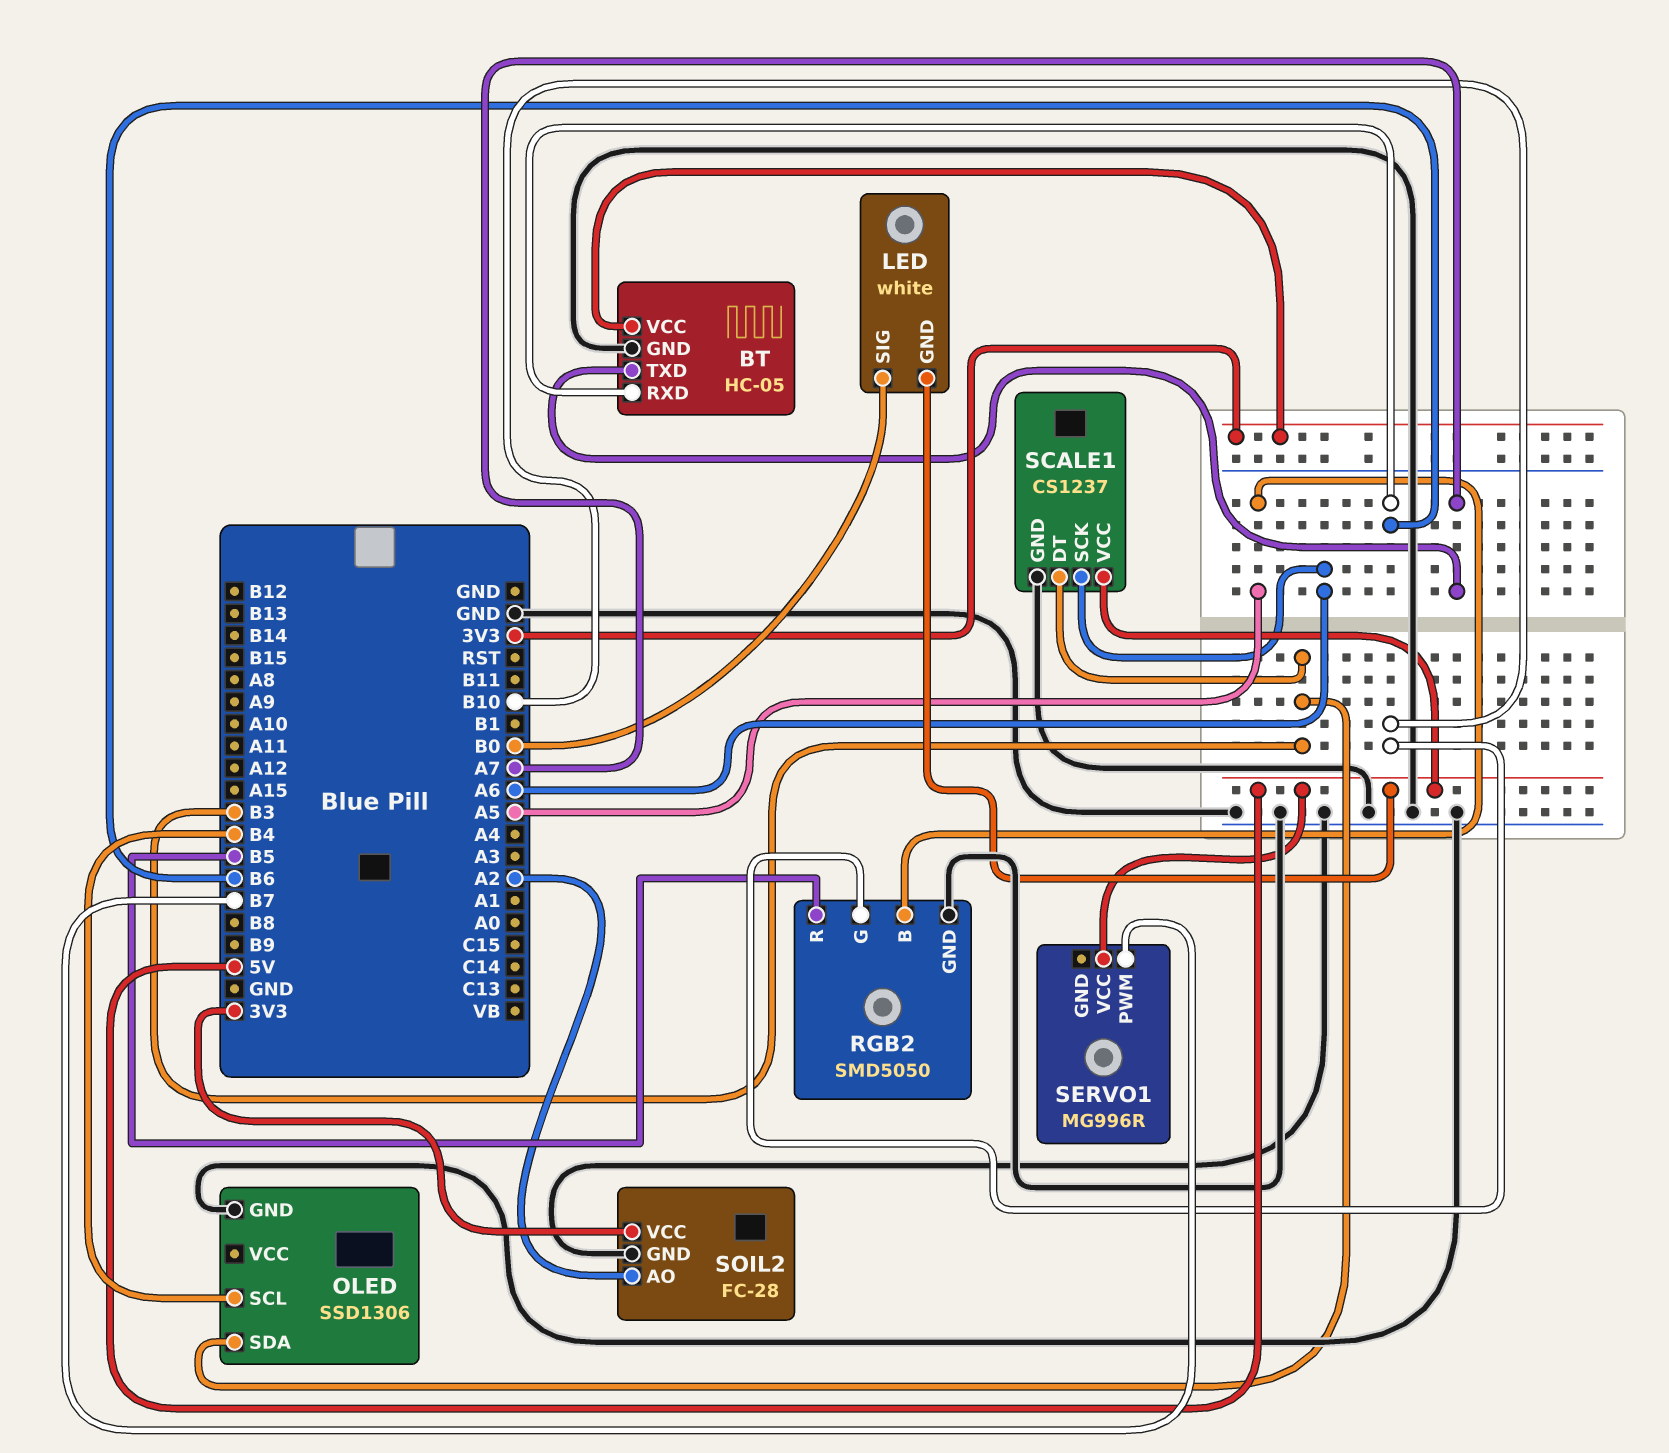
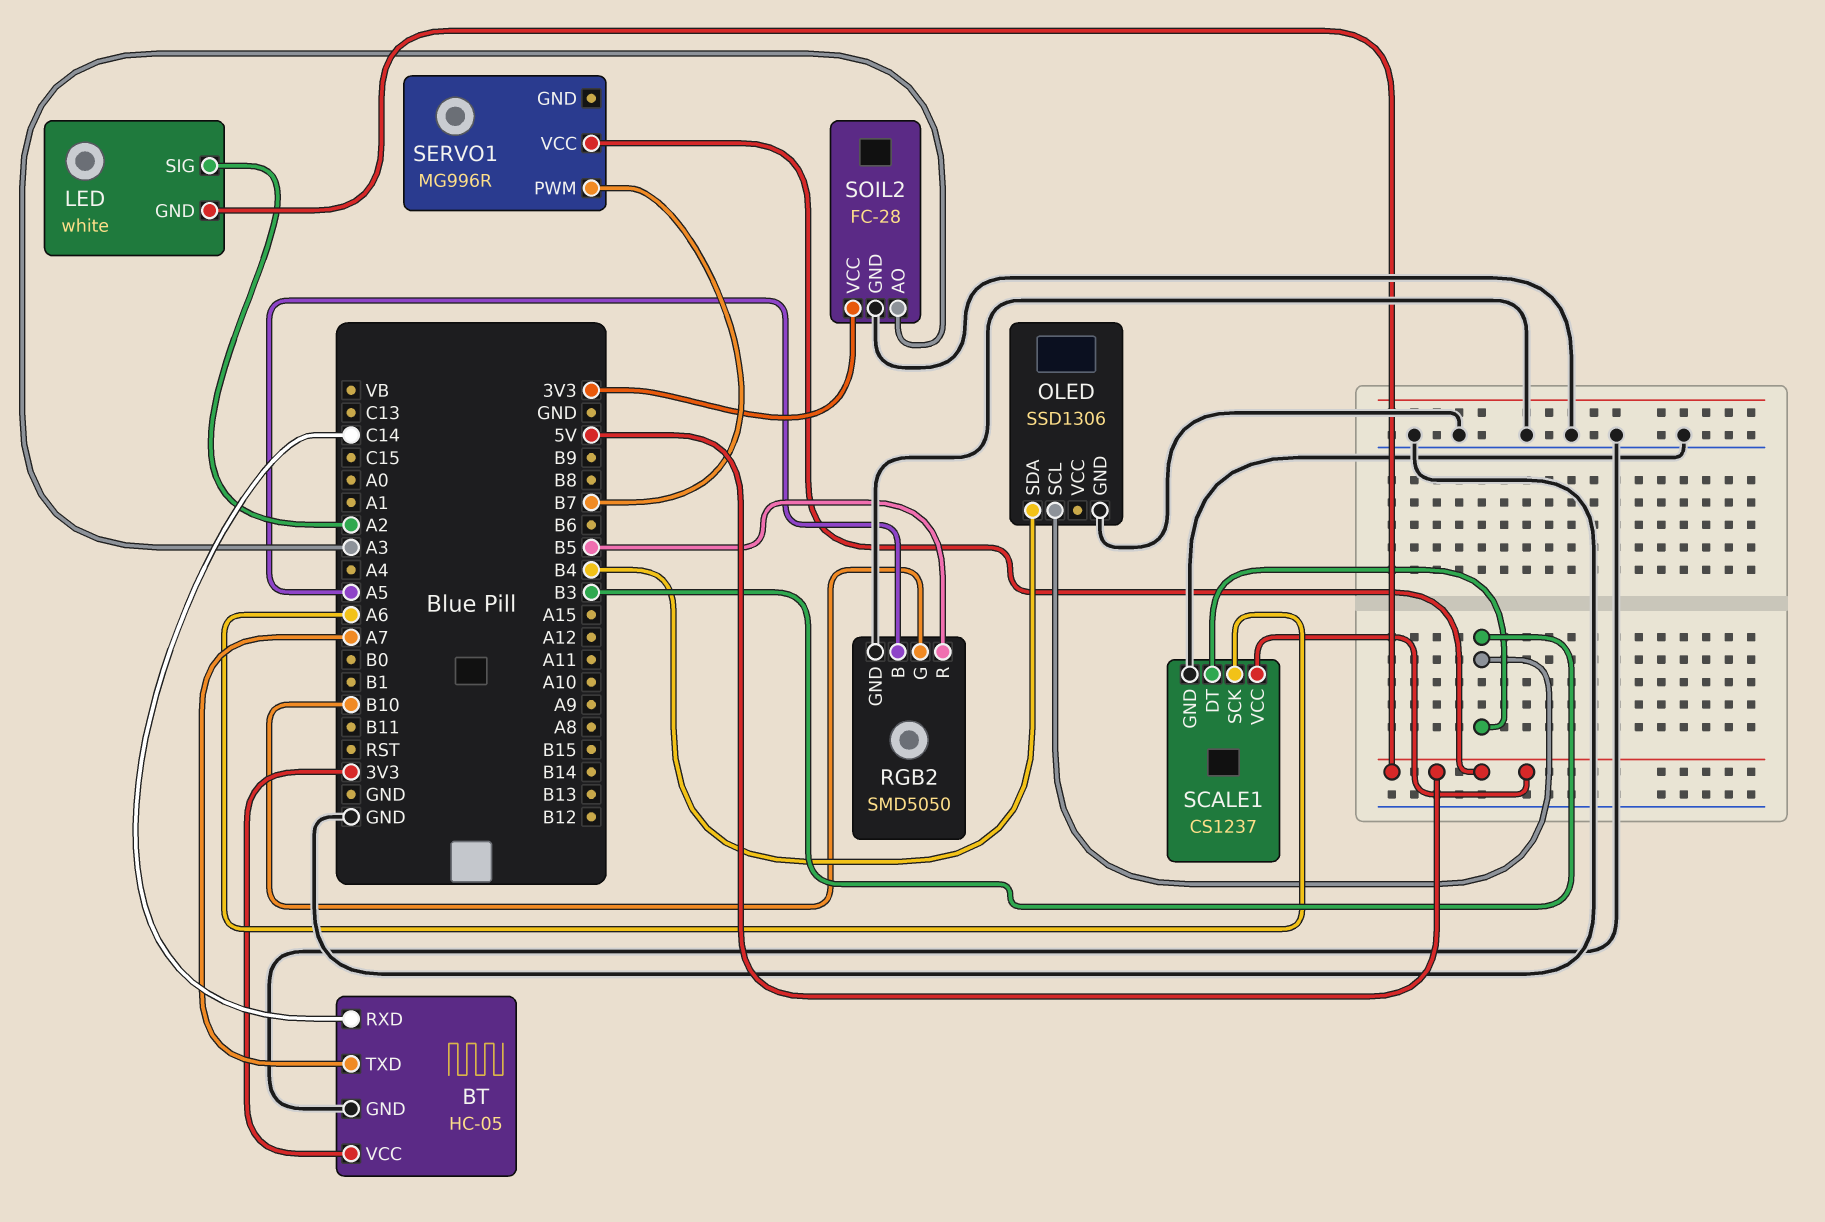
BT pin RXD: B6 -> C14
LED pin SIG: B0 -> A2
OLED pin SCL: B4 -> B3
OLED pin SDA: B3 -> B4
SOIL2 pin AO: A2 -> A3

